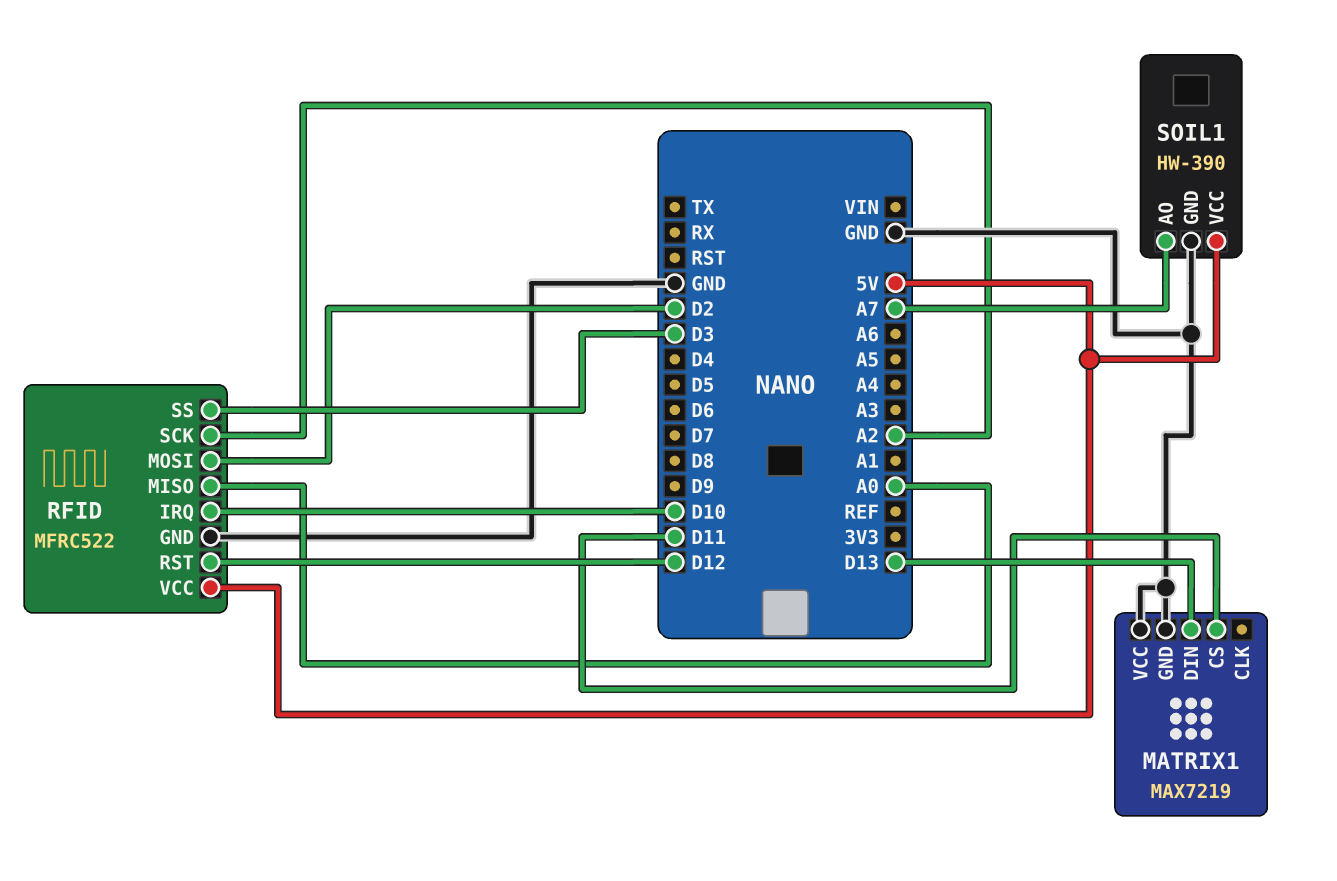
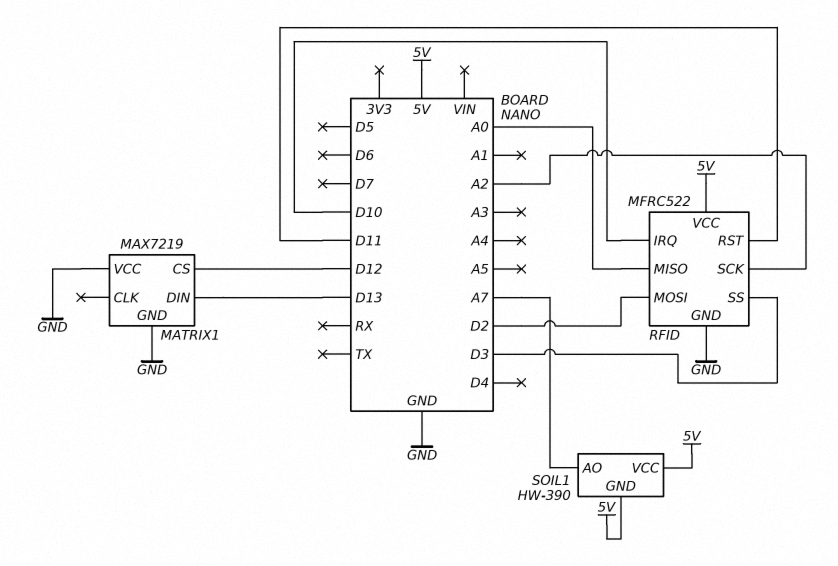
MATRIX1 pin CS: D11 -> D12
RFID pin RST: D12 -> D11
SOIL1 pin GND: GND -> 5V

